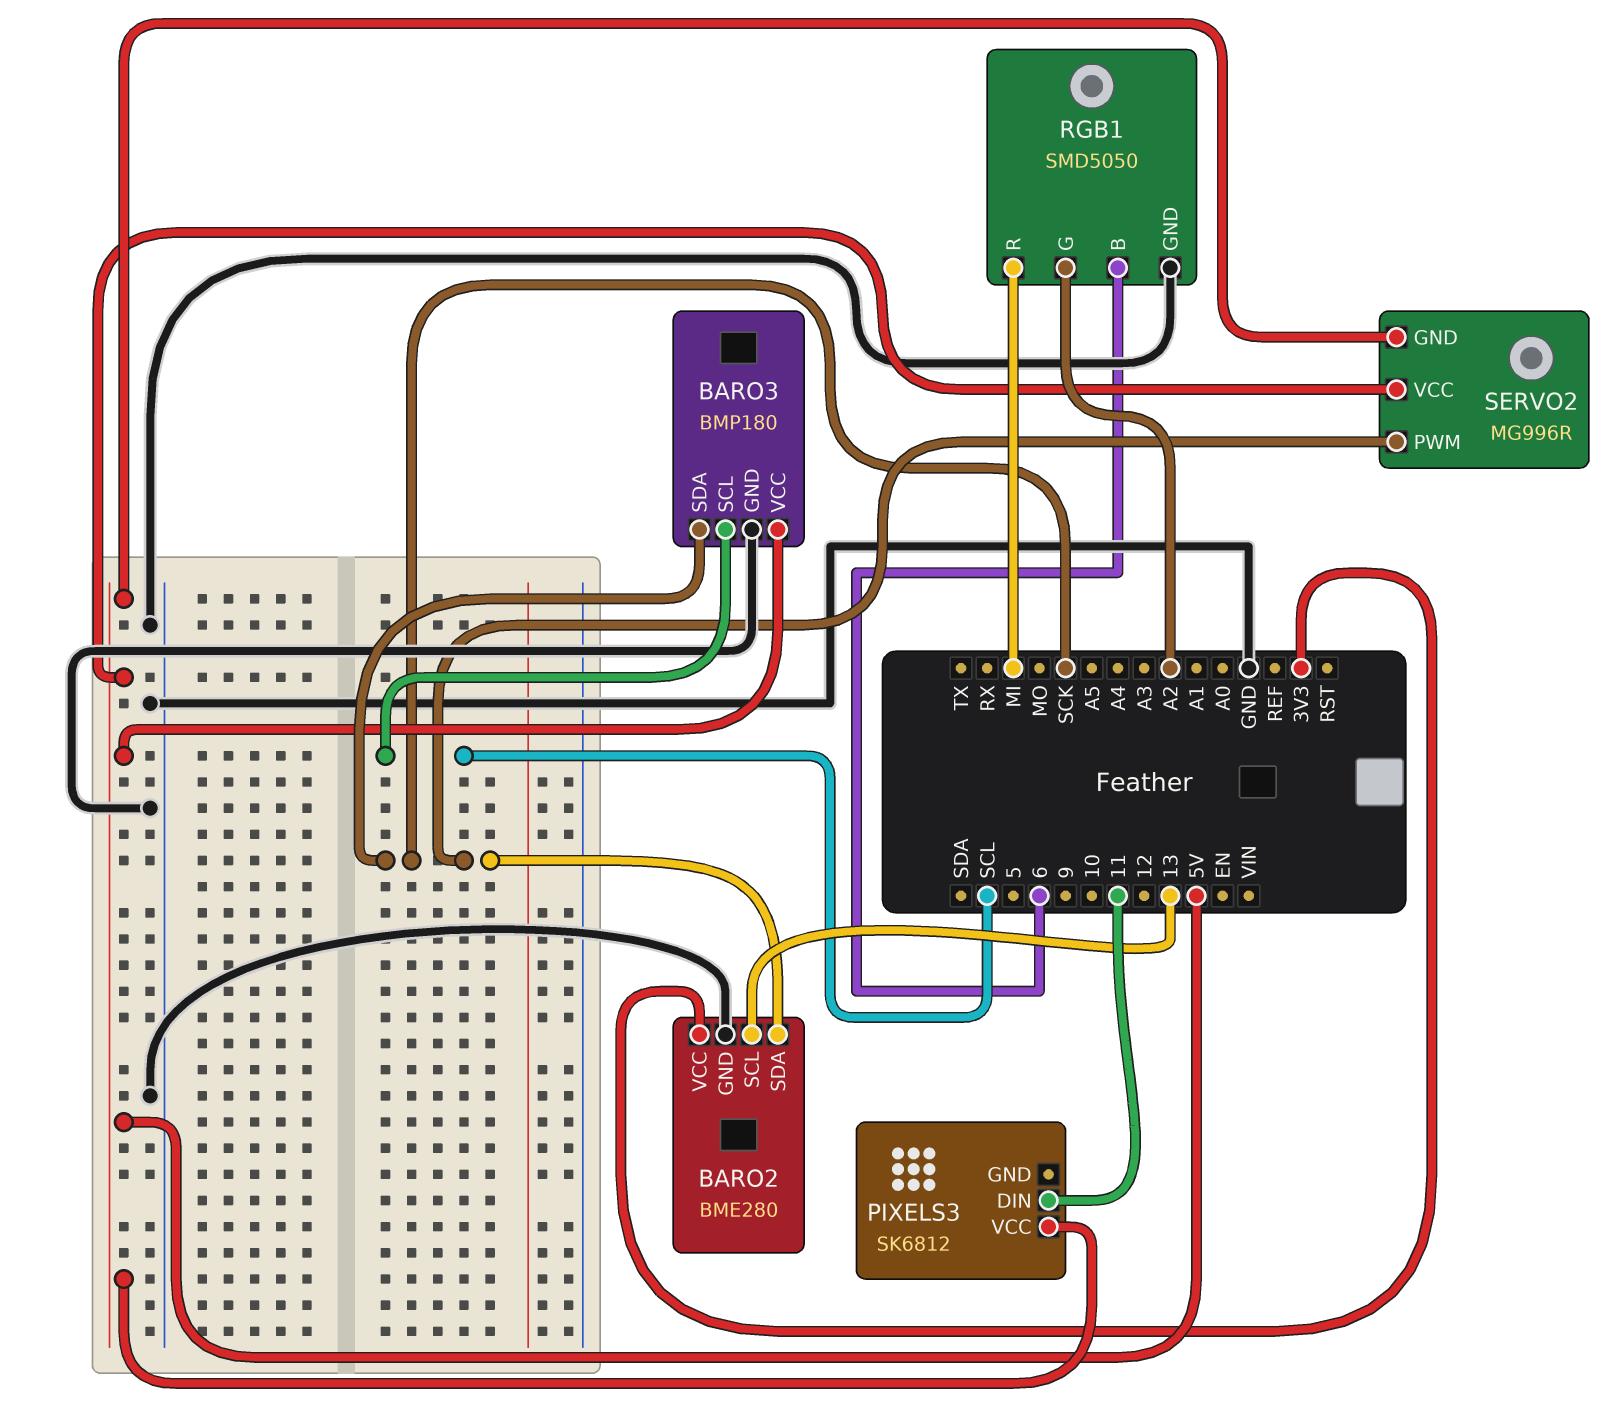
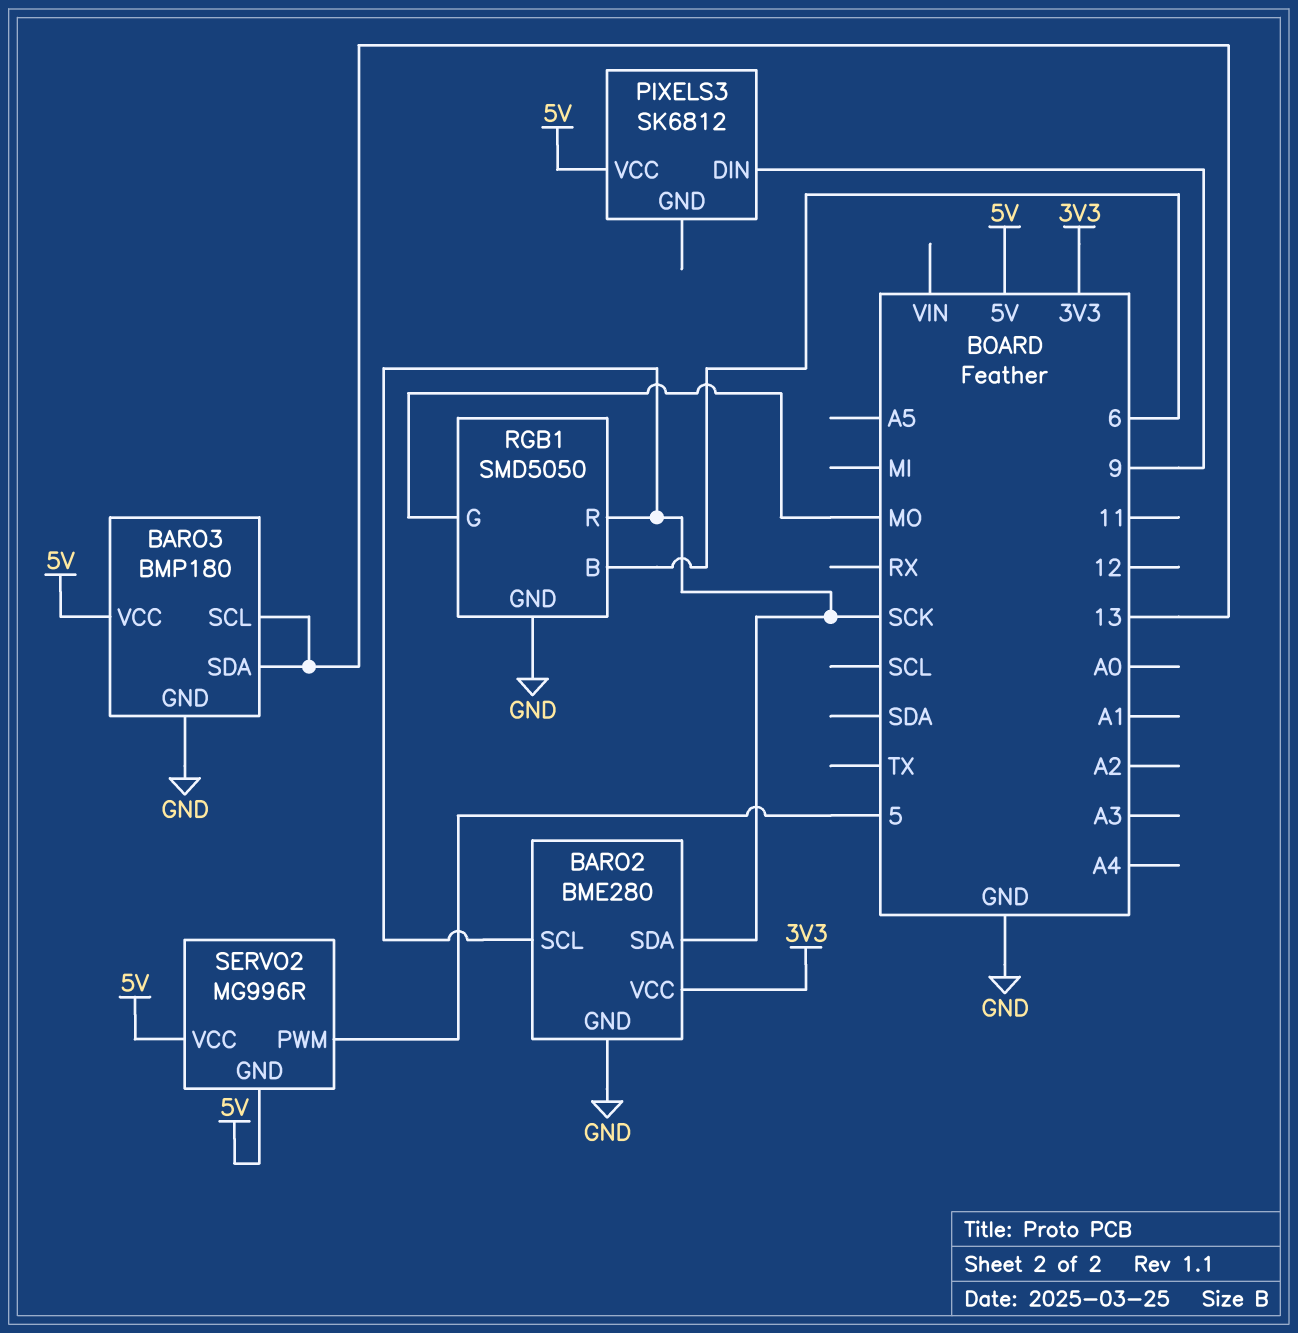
BARO2 pin SCL: 13 -> SCK
BARO3 pin SCL: SCL -> 13
BARO3 pin SDA: SCK -> 13
PIXELS3 pin DIN: 11 -> 9
RGB1 pin G: A2 -> MO
RGB1 pin R: MI -> SCK
SERVO2 pin PWM: SCK -> 5

